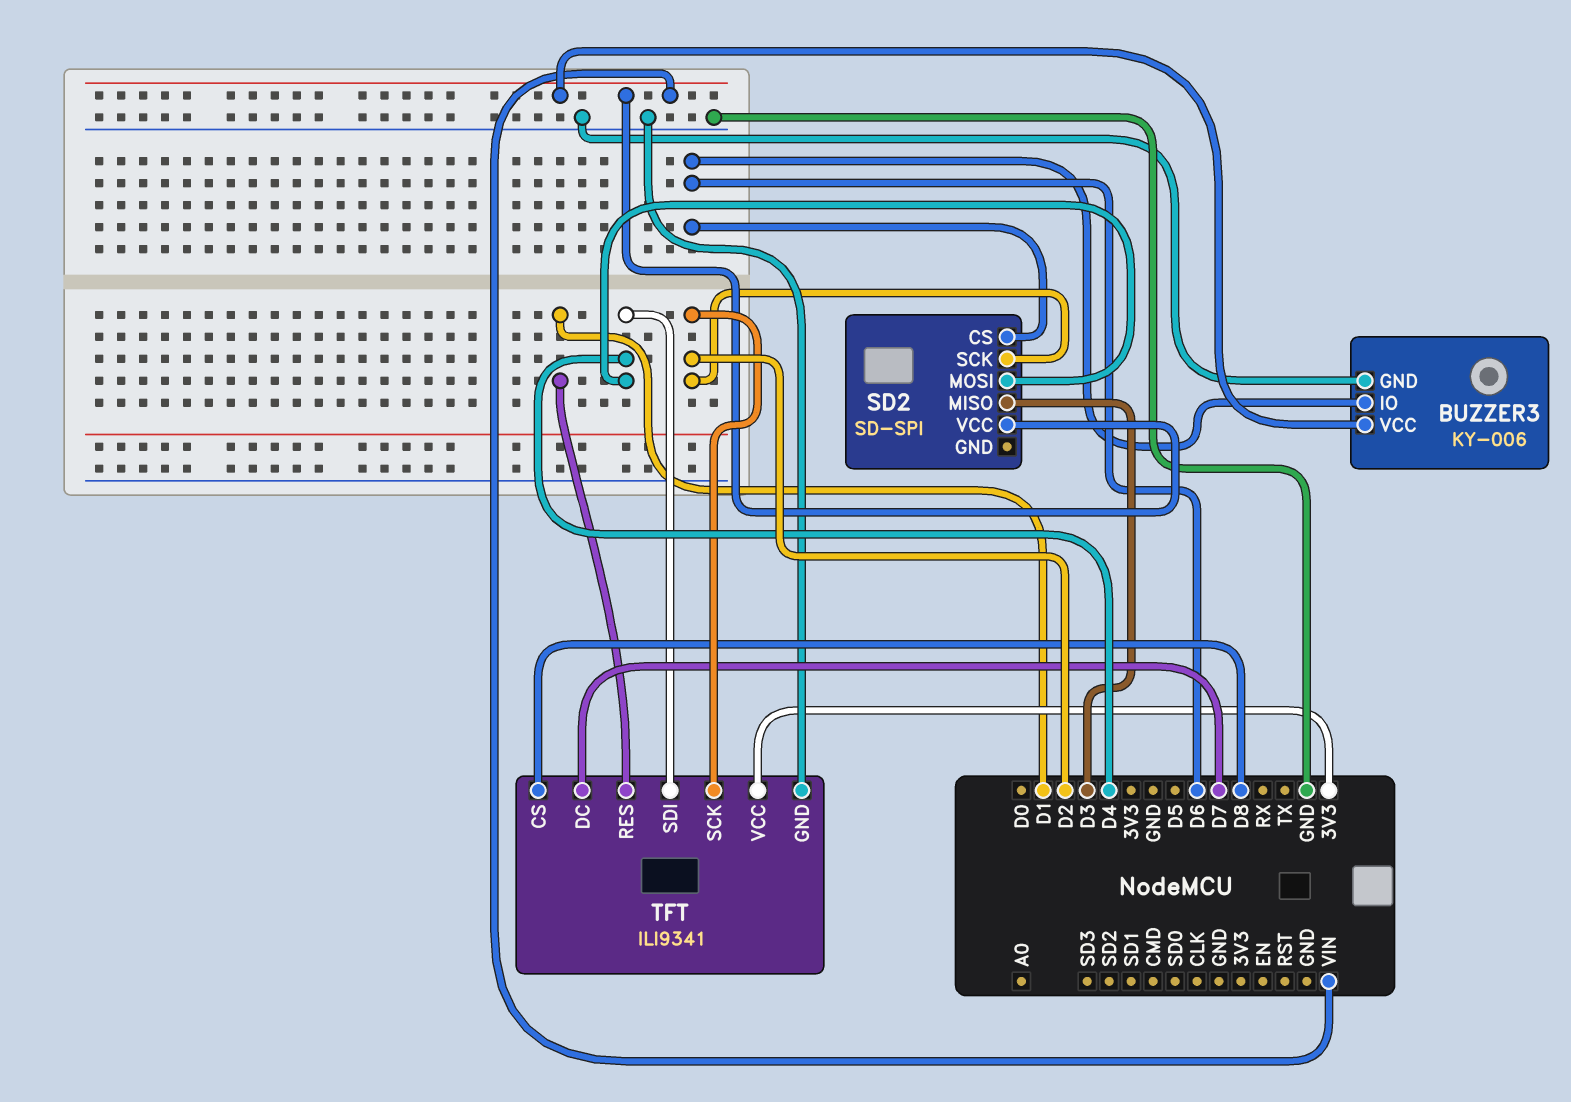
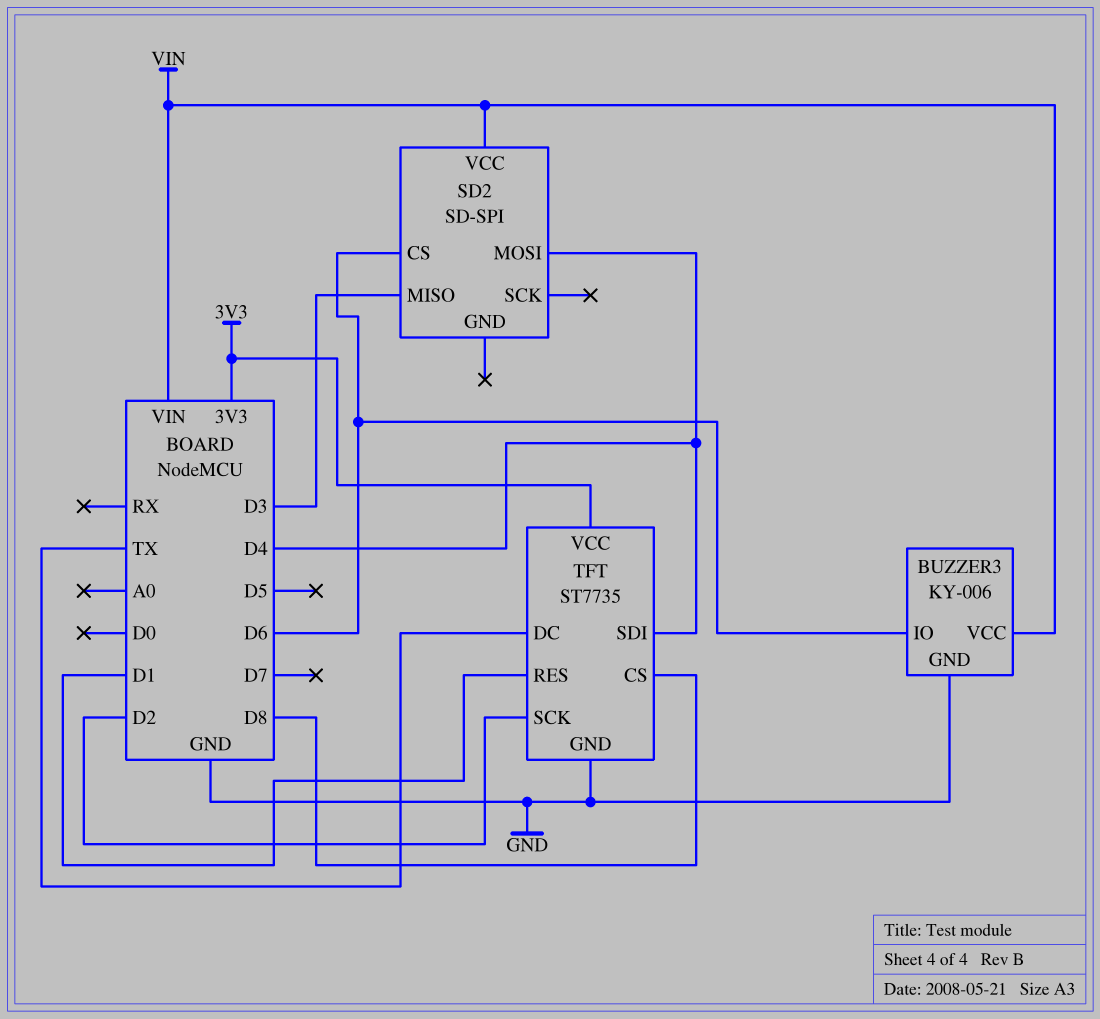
SD2 pin SCK: D2 -> none
TFT: ILI9341 -> ST7735
TFT pin DC: D7 -> TX

